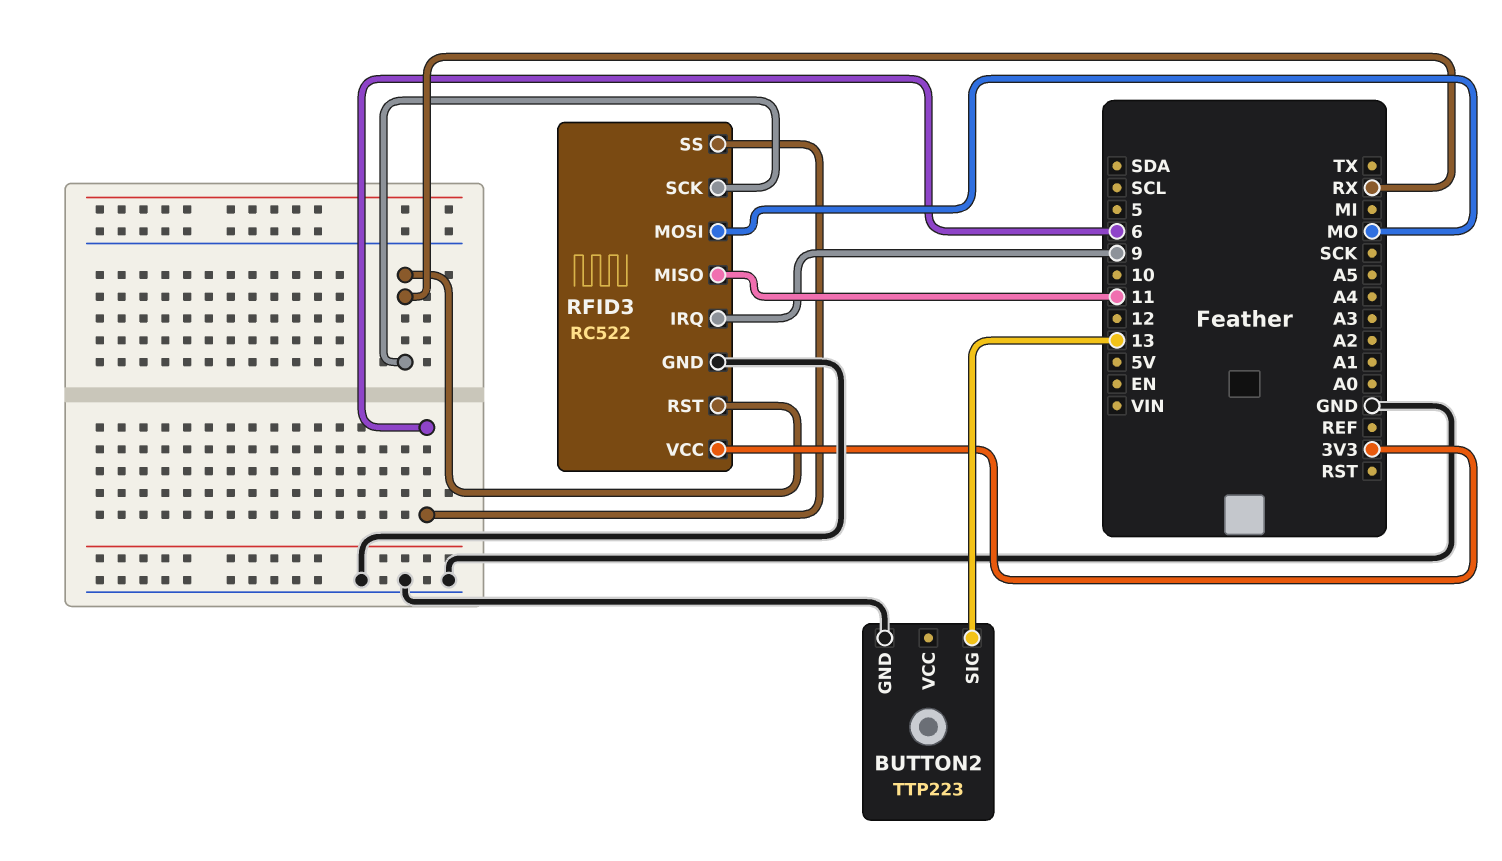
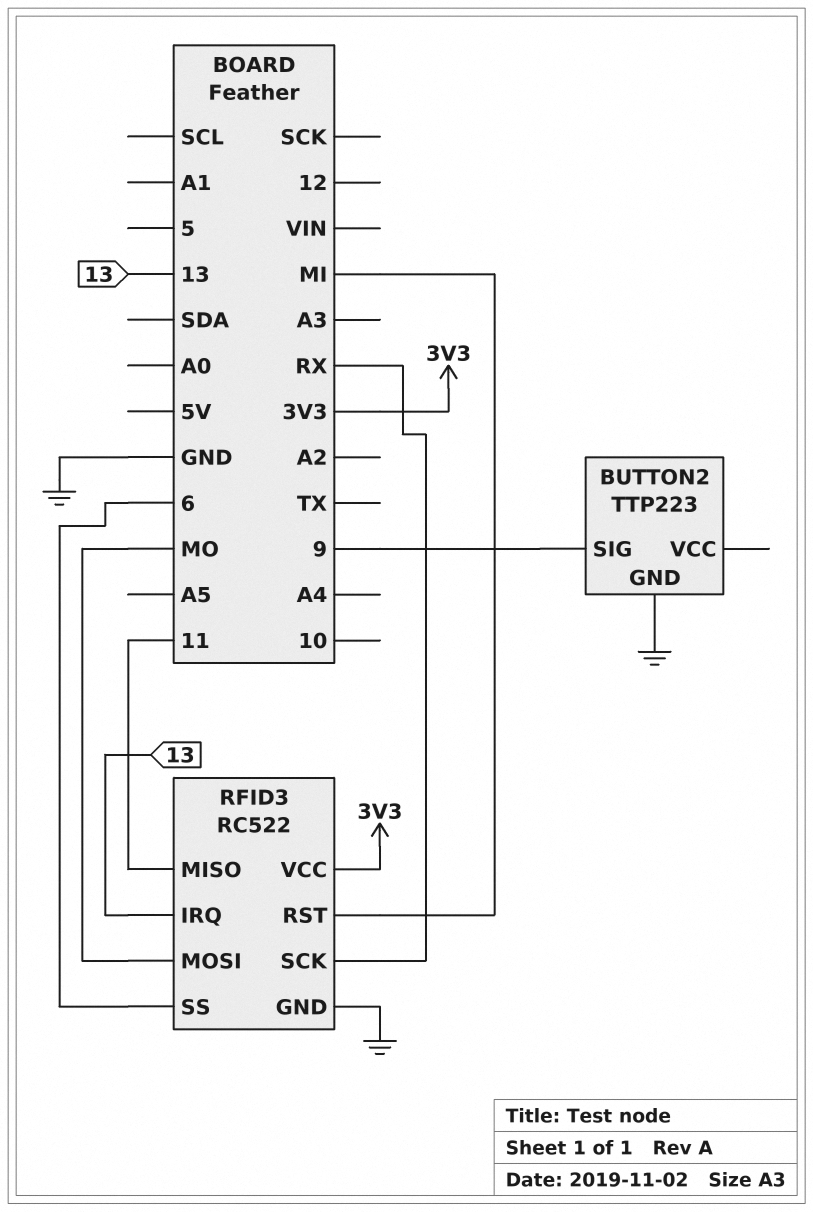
BUTTON2 pin SIG: 13 -> 9
RFID3 pin IRQ: 9 -> 13
RFID3 pin RST: RX -> MI

